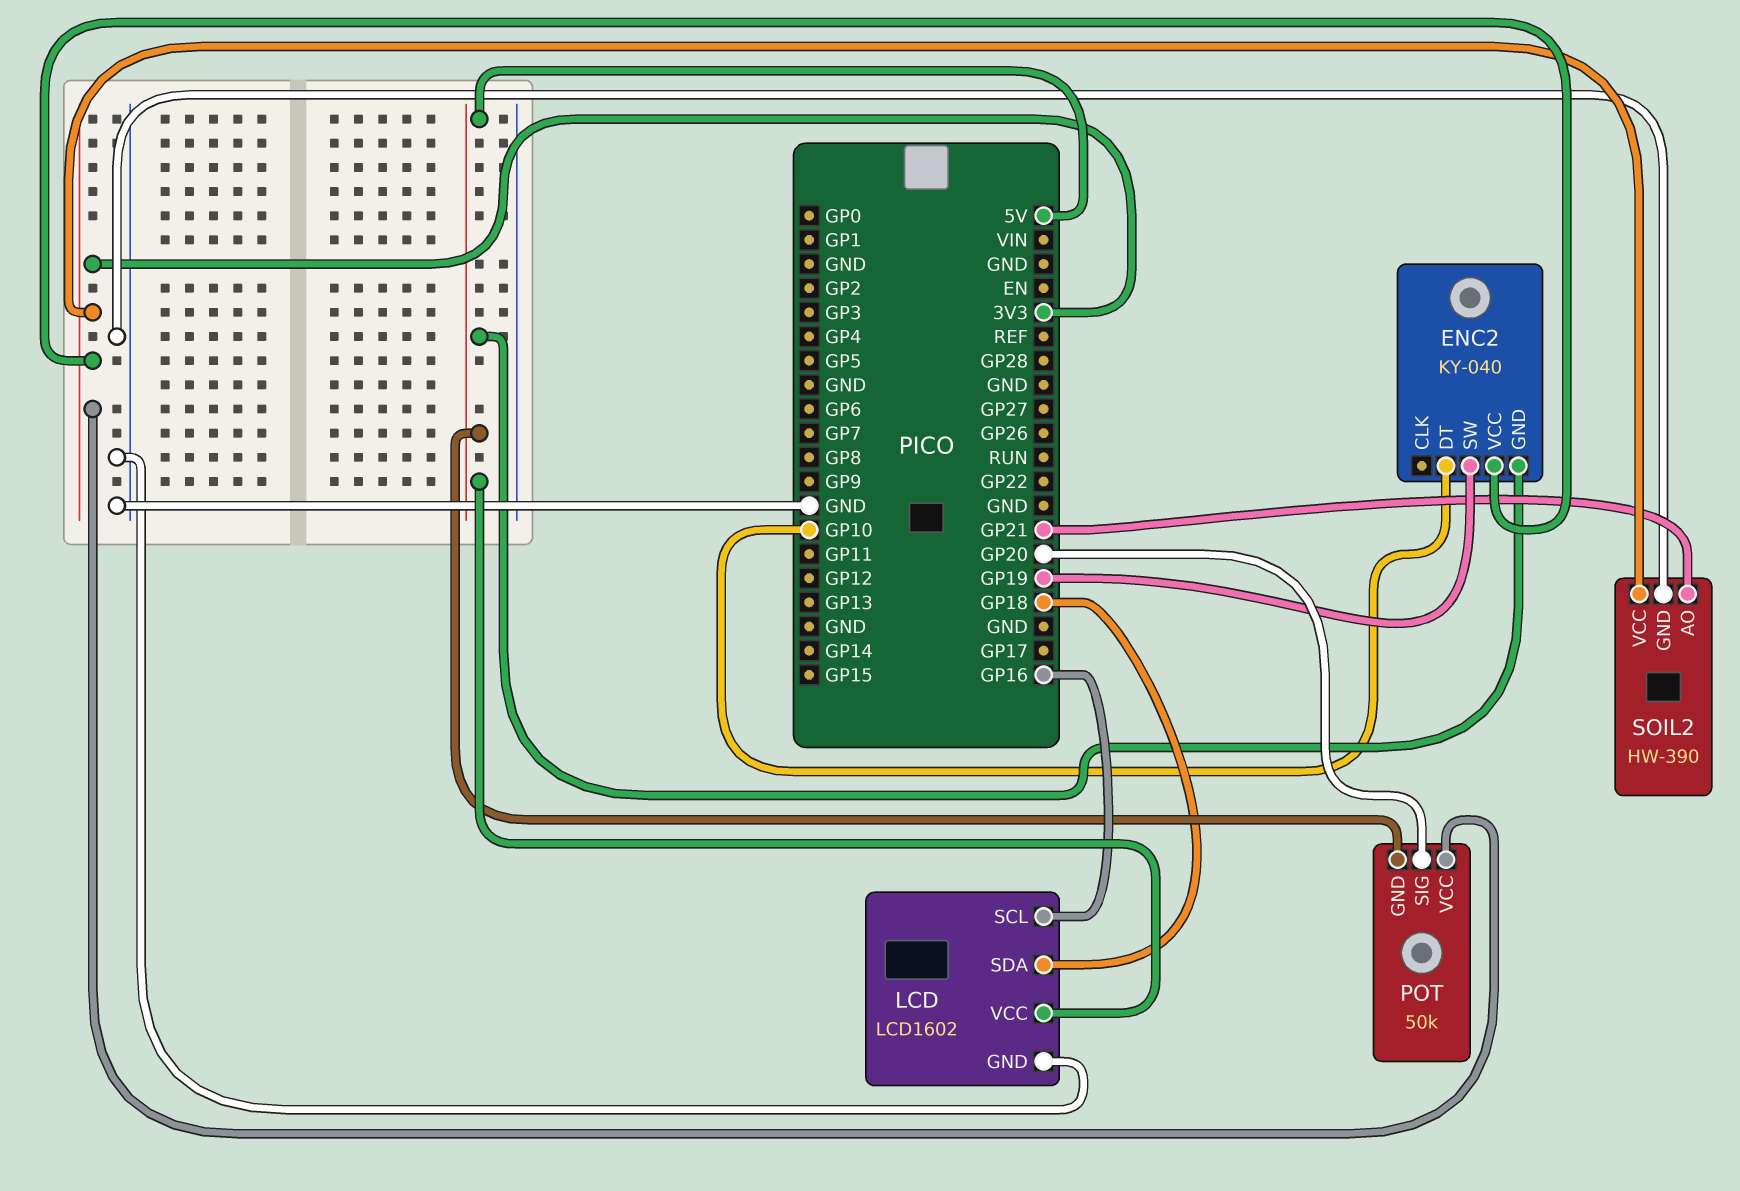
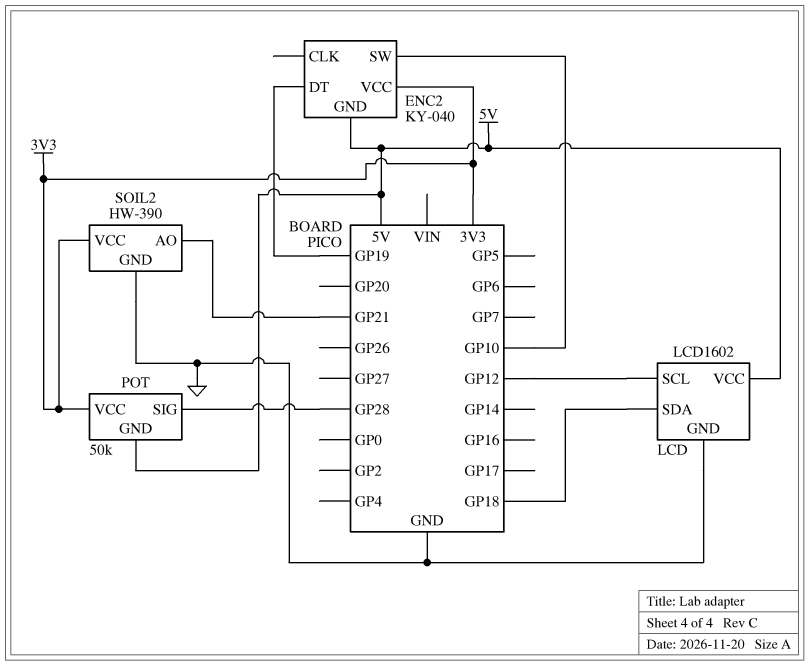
ENC2 pin DT: GP10 -> GP19
ENC2 pin SW: GP19 -> GP10
LCD pin SCL: GP16 -> GP12
POT pin SIG: GP20 -> GP28

